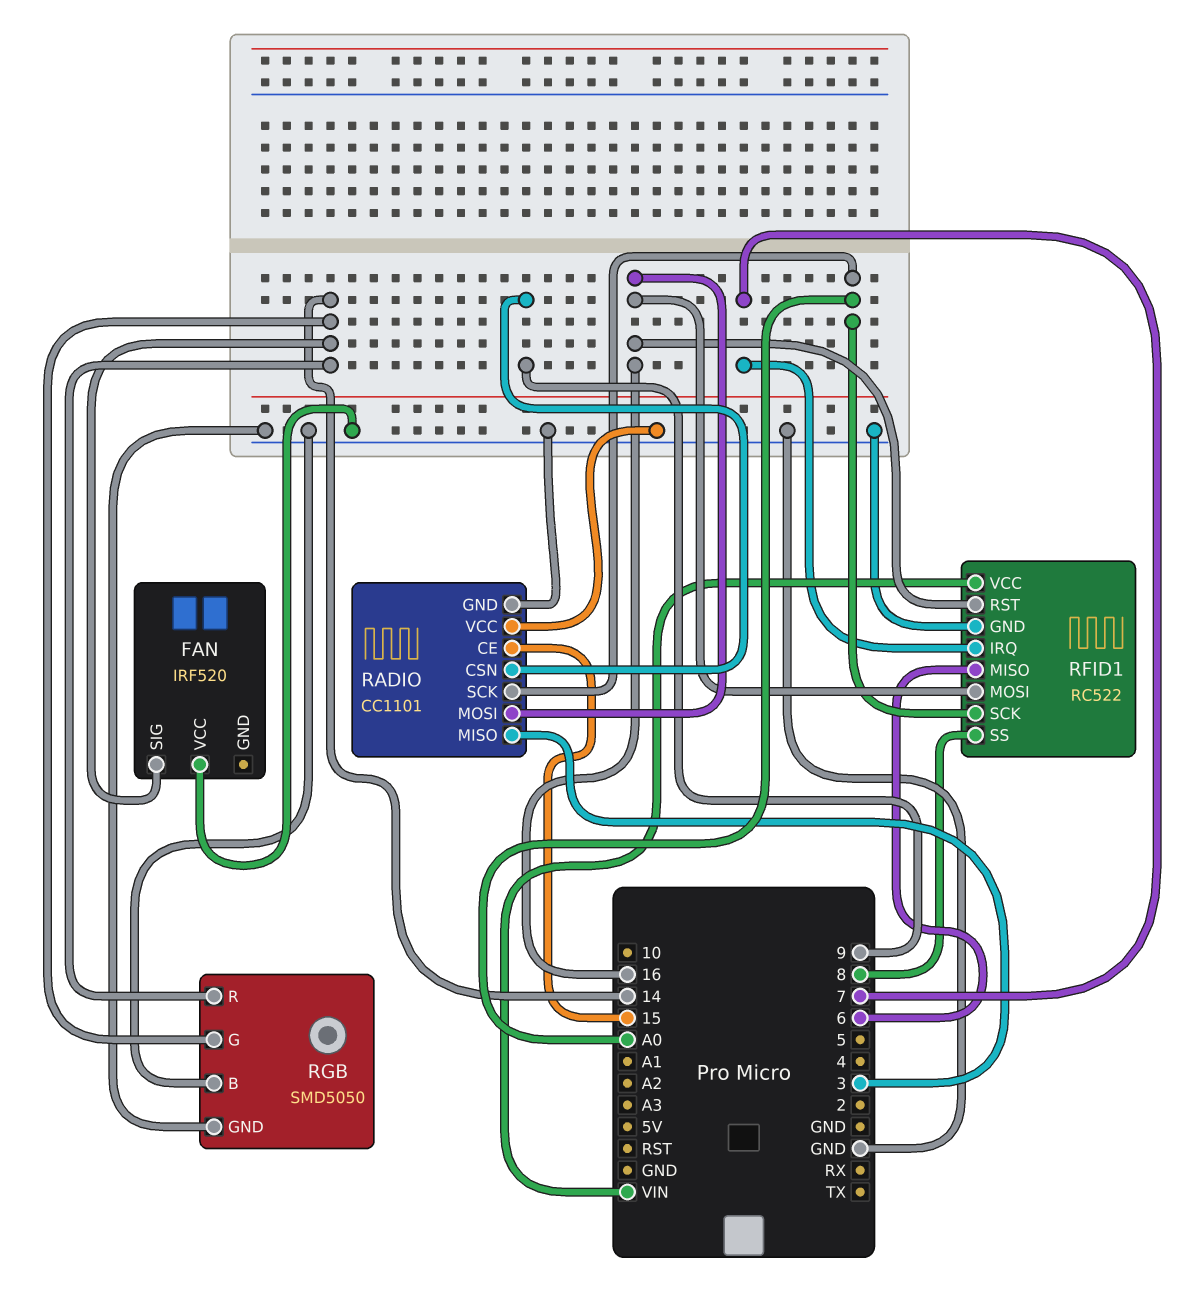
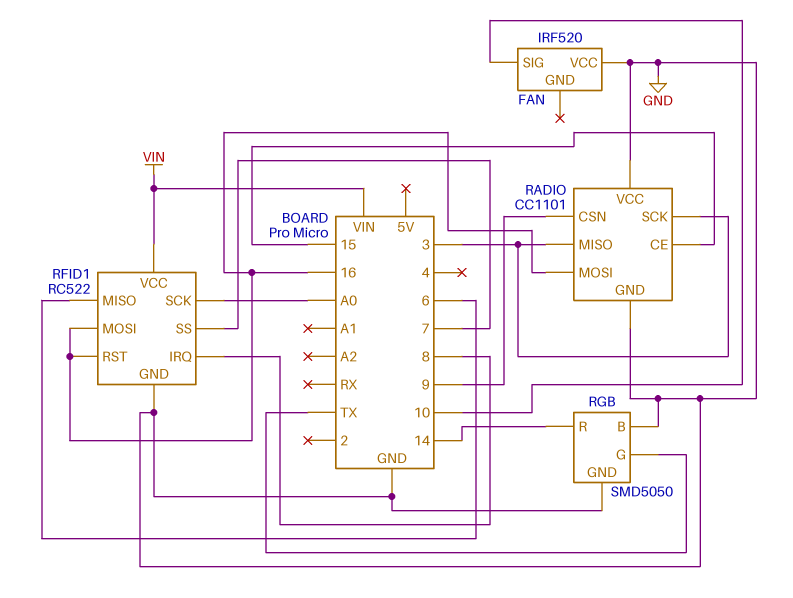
FAN pin SIG: 14 -> 10
RADIO pin SCK: A0 -> 3
RFID1 pin IRQ: 7 -> 8
RFID1 pin SS: 8 -> 7
RGB pin G: 14 -> TX

